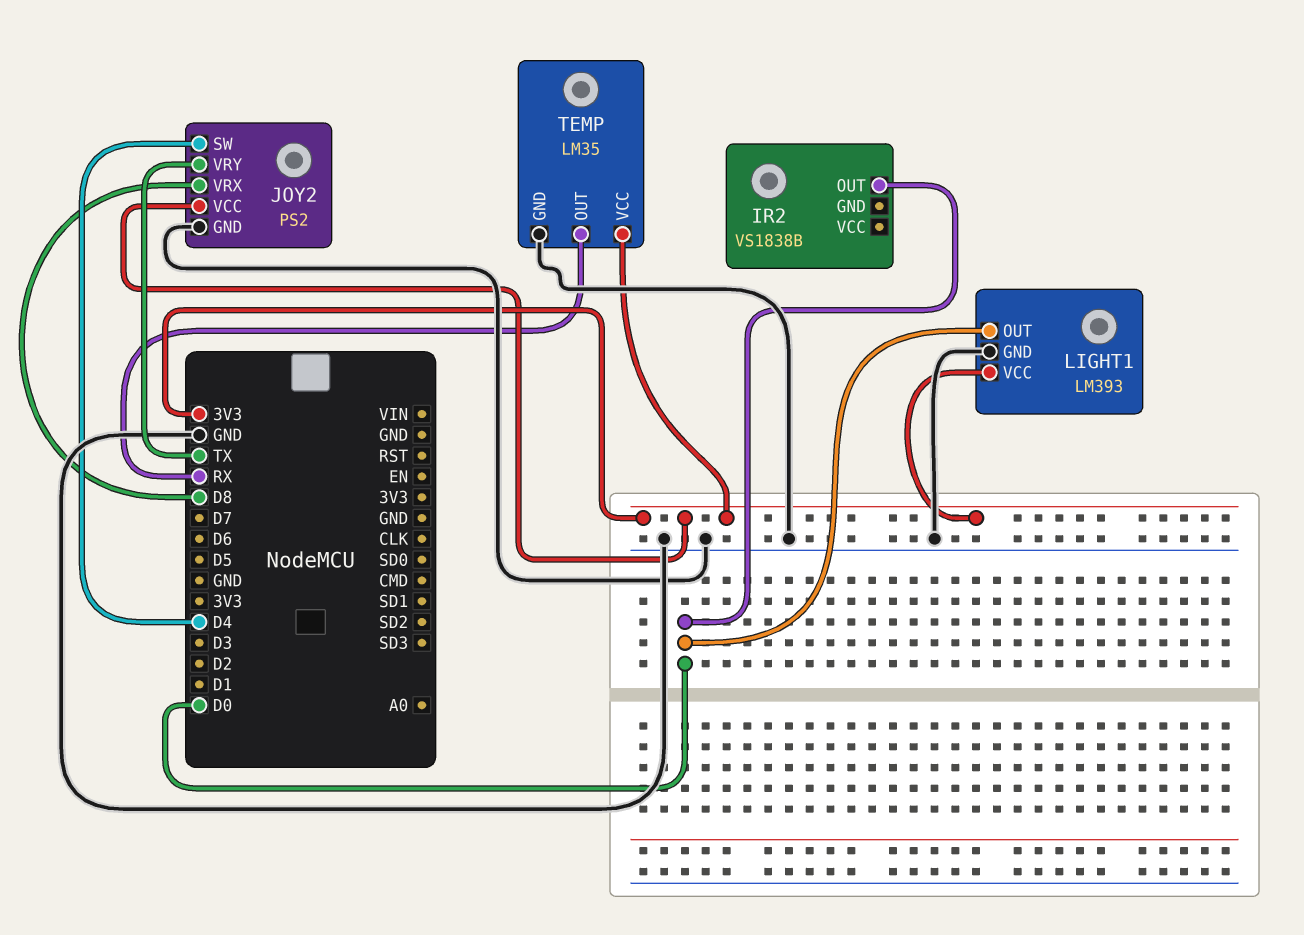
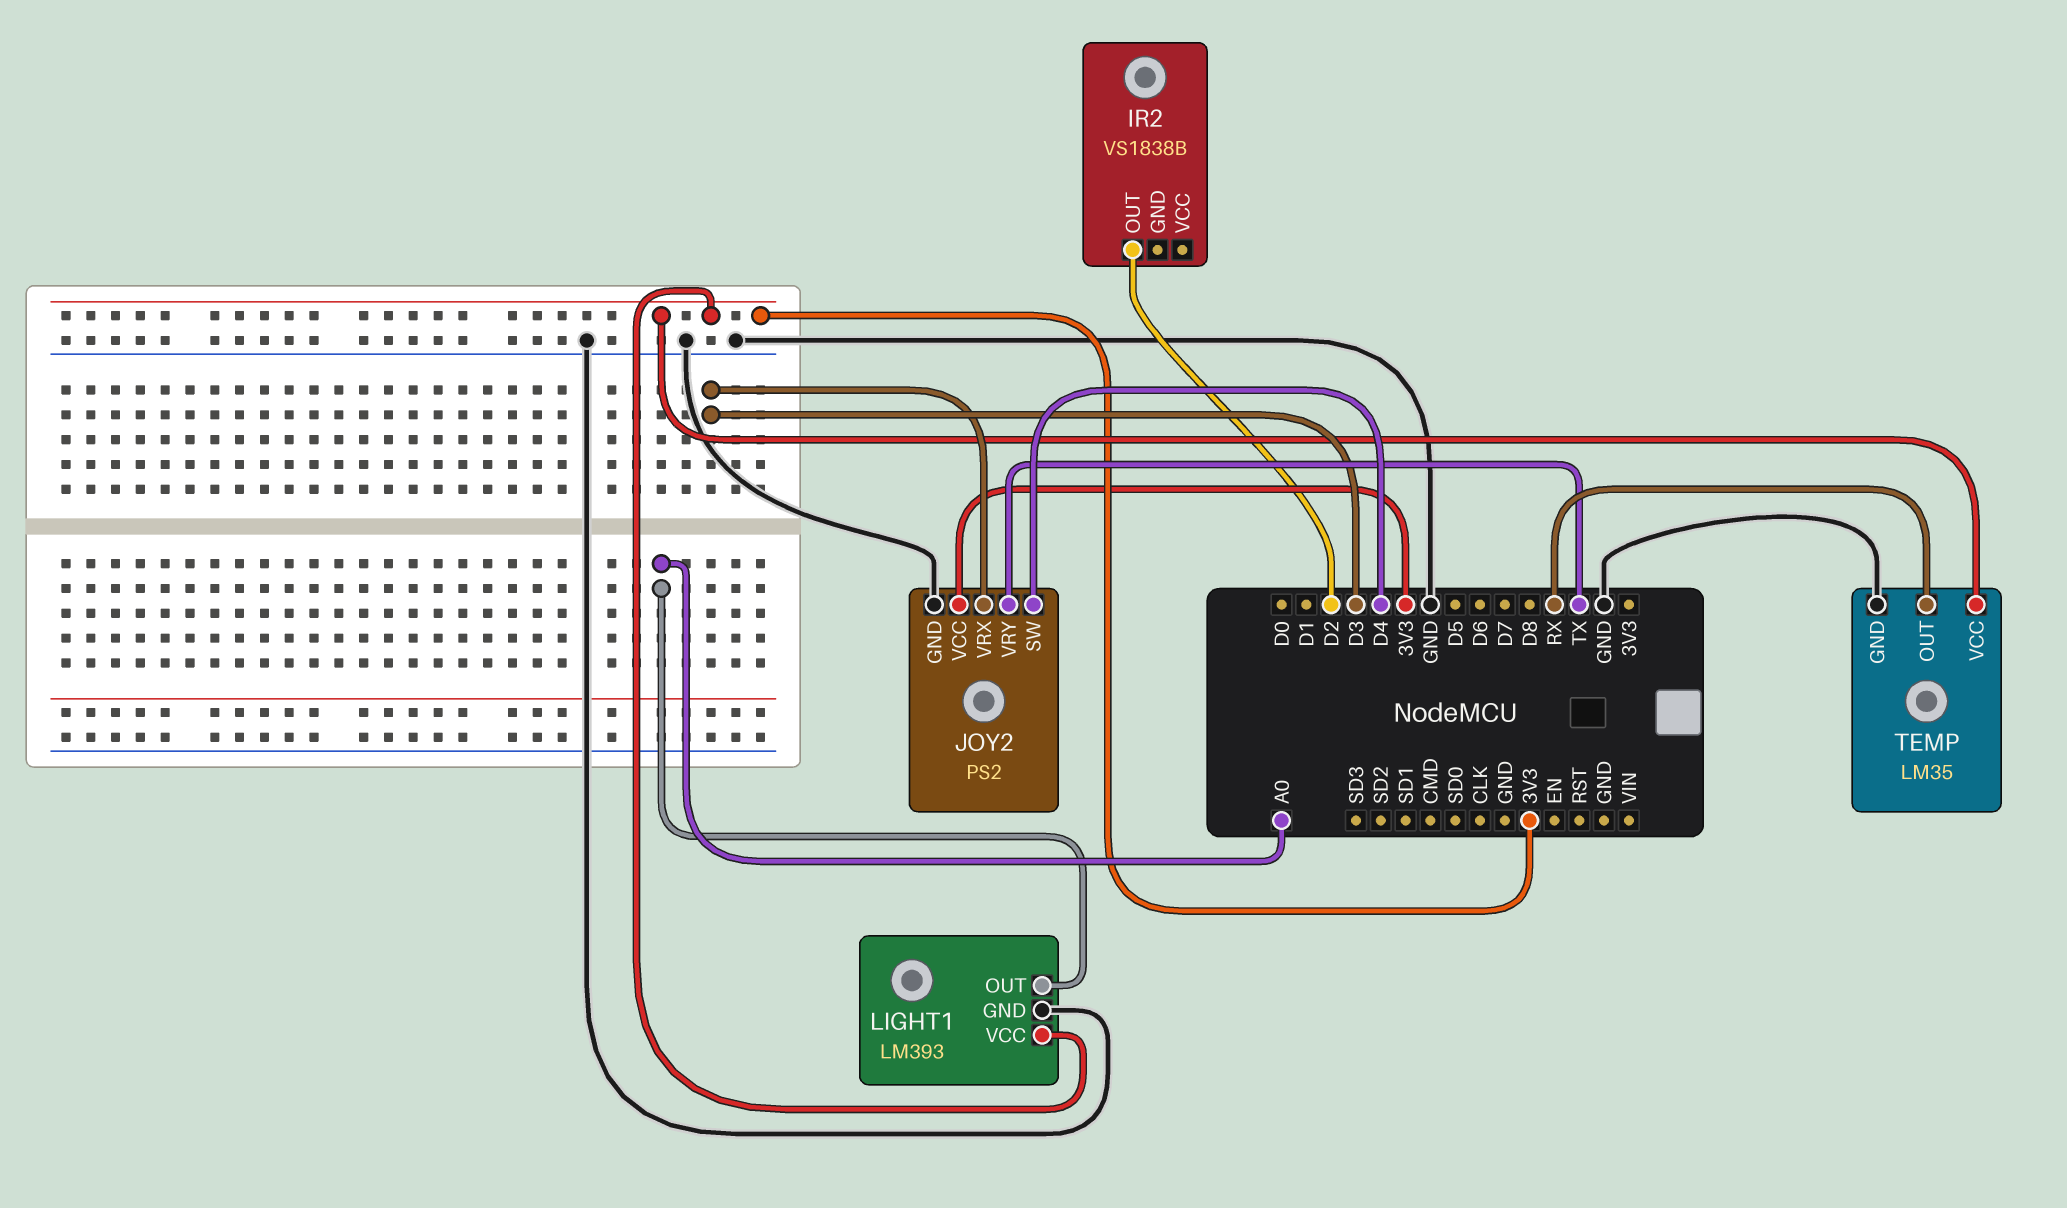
IR2 pin OUT: D0 -> D2
JOY2 pin VRX: D8 -> D3
LIGHT1 pin OUT: D0 -> A0

